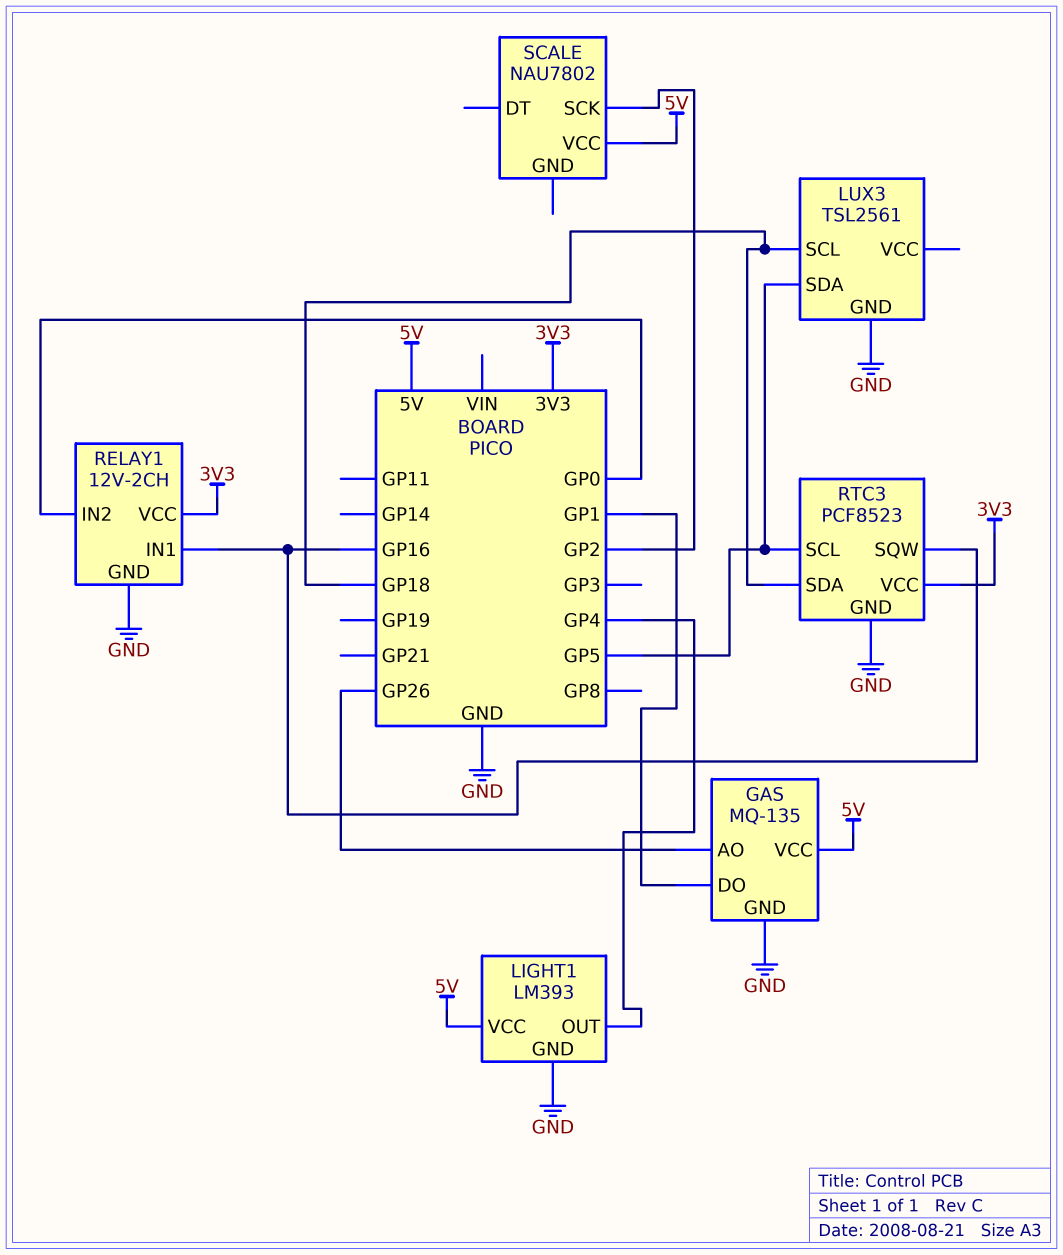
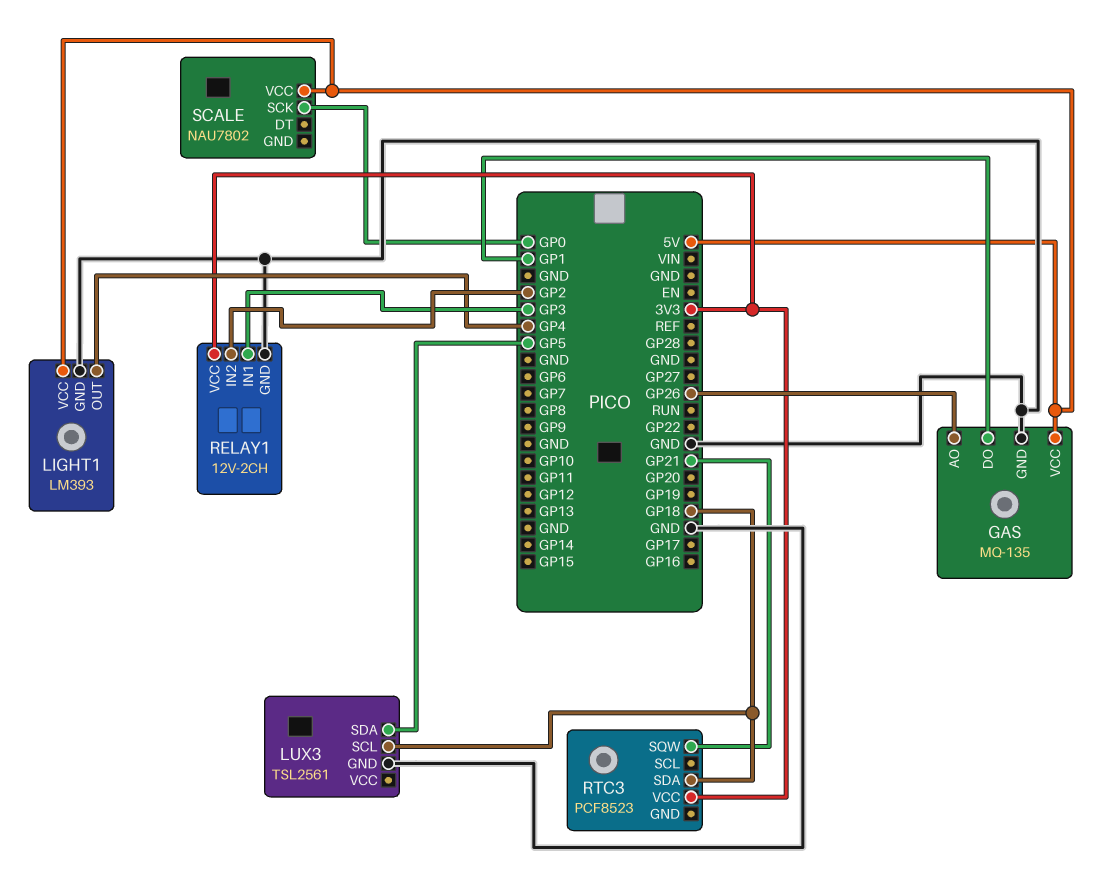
RELAY1 pin IN1: GP16 -> GP3
RELAY1 pin IN2: GP0 -> GP2
RTC3 pin GND: GND -> none
RTC3 pin SCL: GP5 -> none
RTC3 pin SQW: GP16 -> GP21
SCALE pin SCK: GP2 -> GP0

